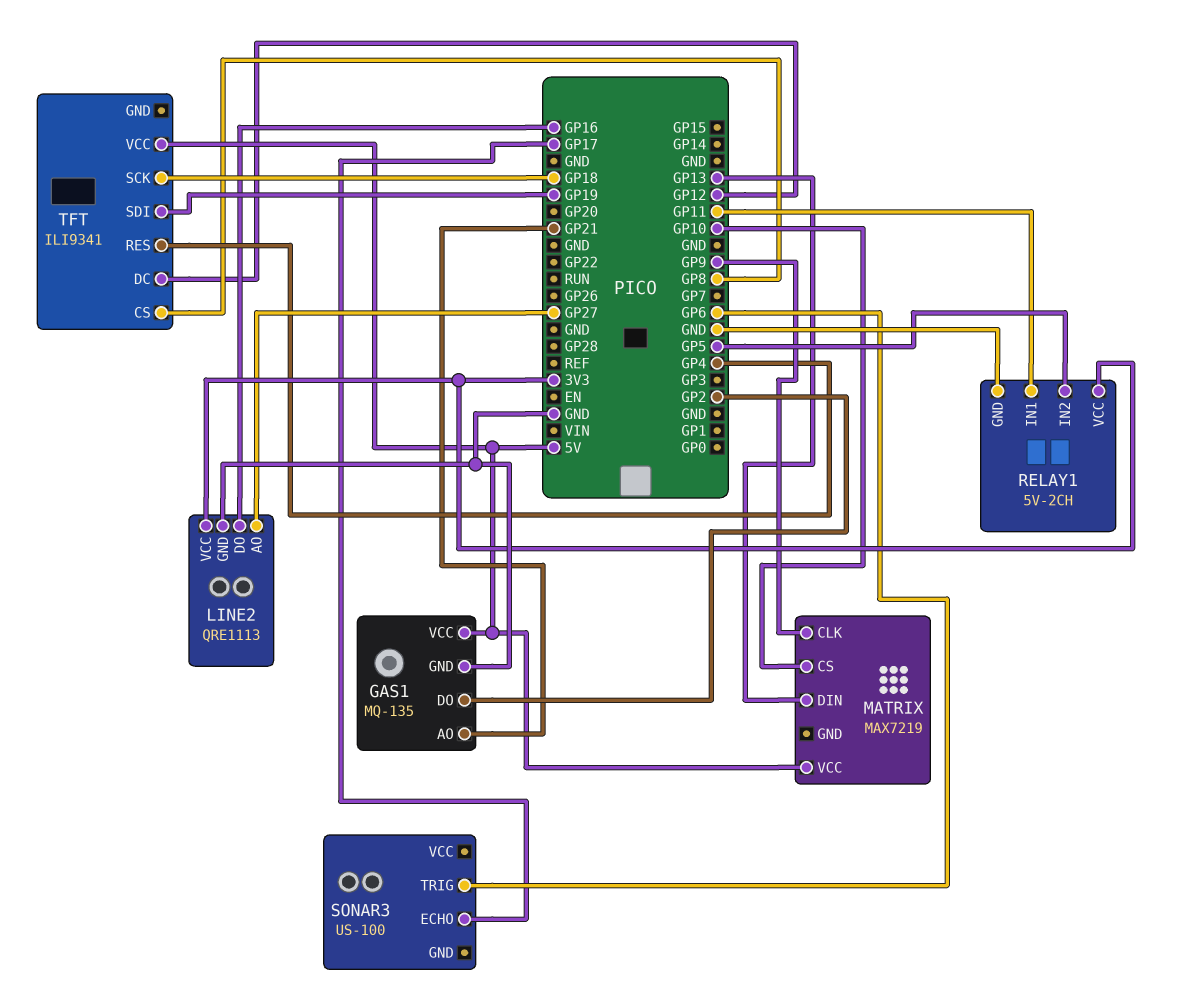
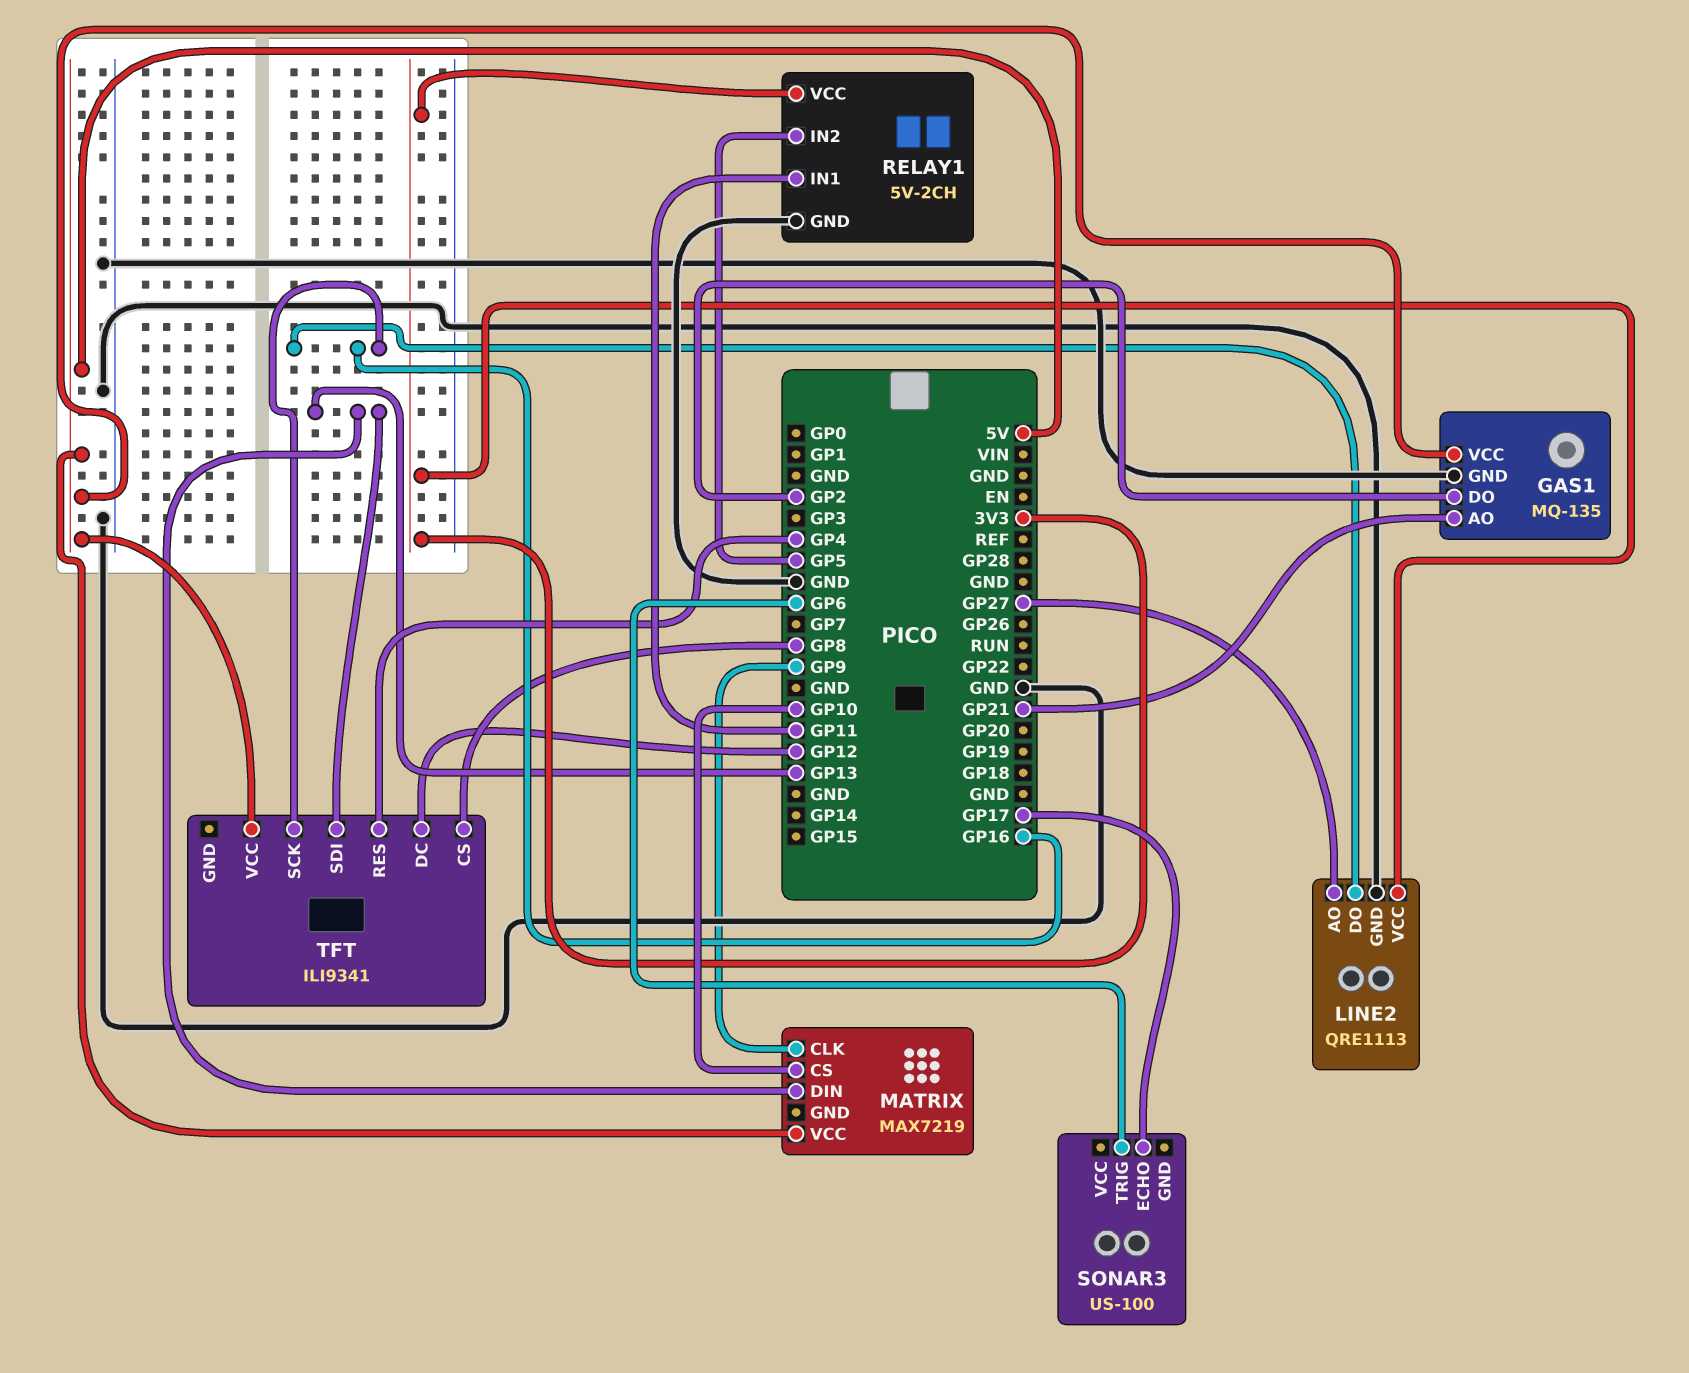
TFT pin SCK: GP18 -> GP16
TFT pin SDI: GP19 -> GP13

